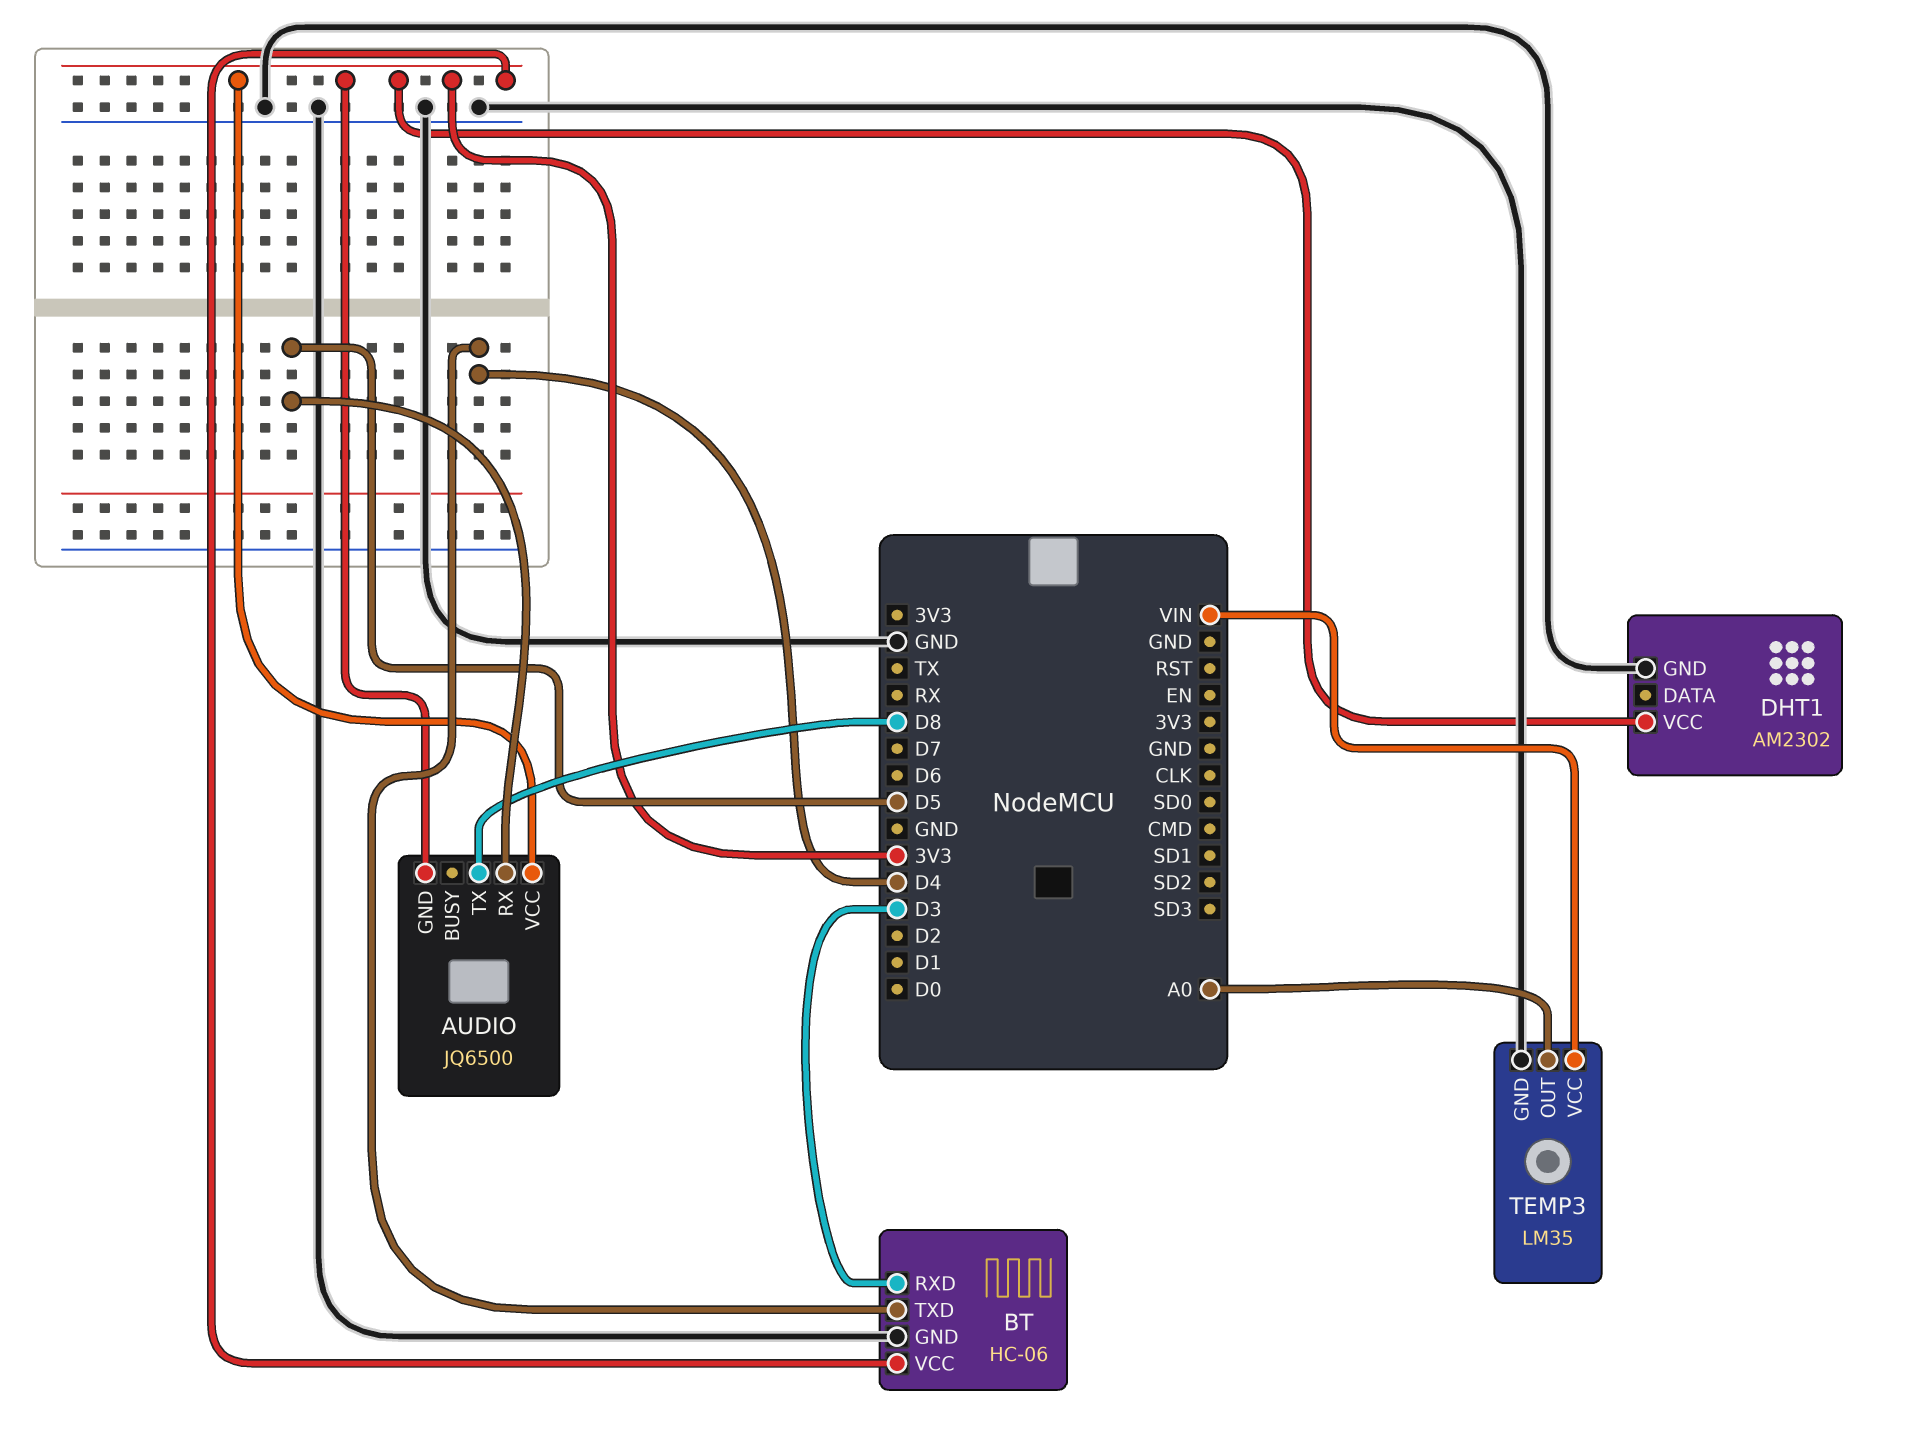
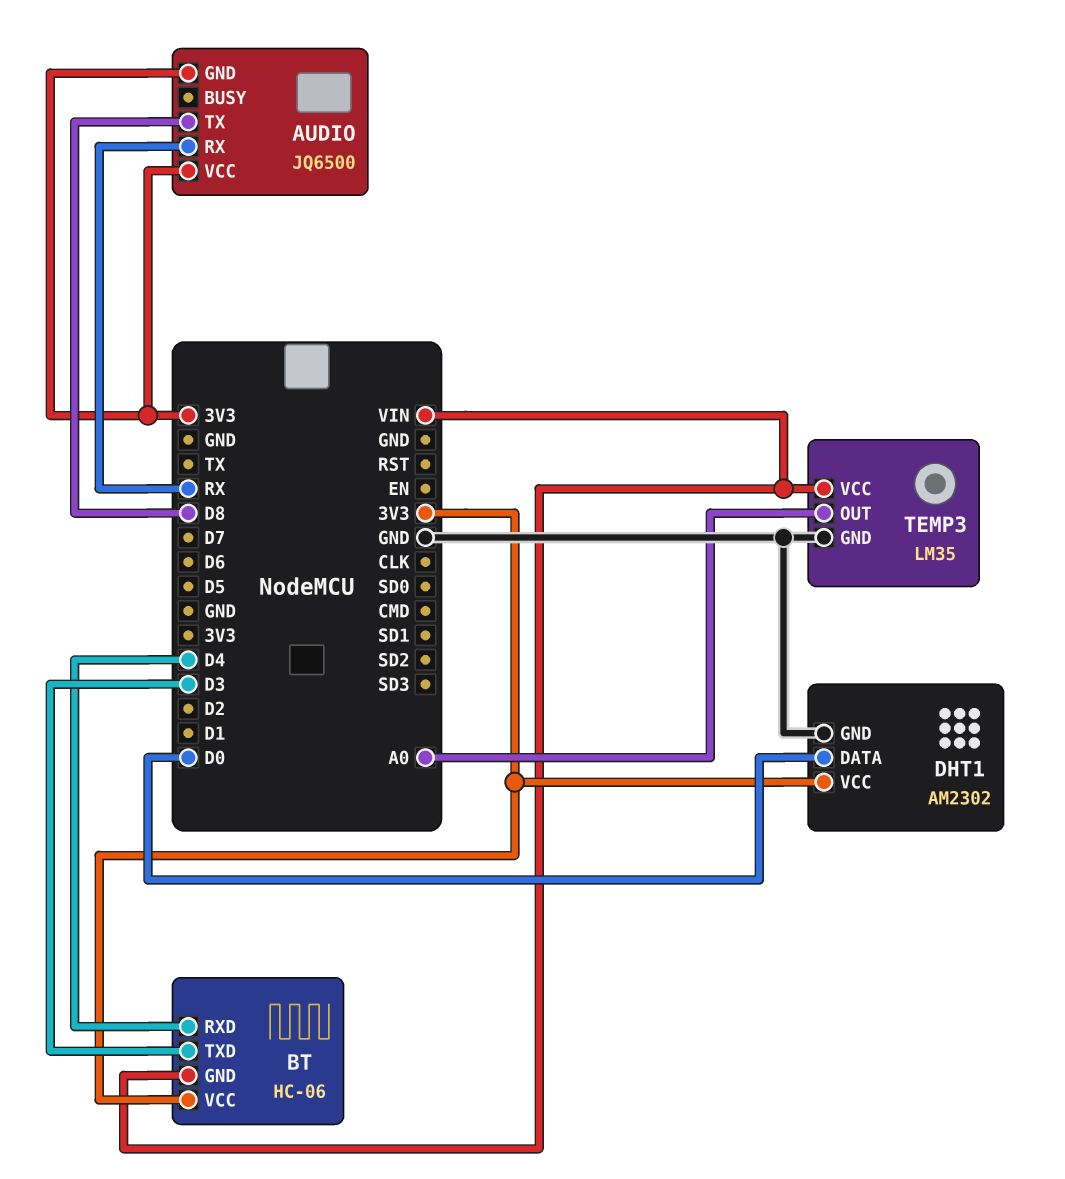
AUDIO pin RX: D5 -> RX
BT pin GND: GND -> VIN
BT pin RXD: D3 -> D4
BT pin TXD: D4 -> D3
DHT1 pin DATA: none -> D0

